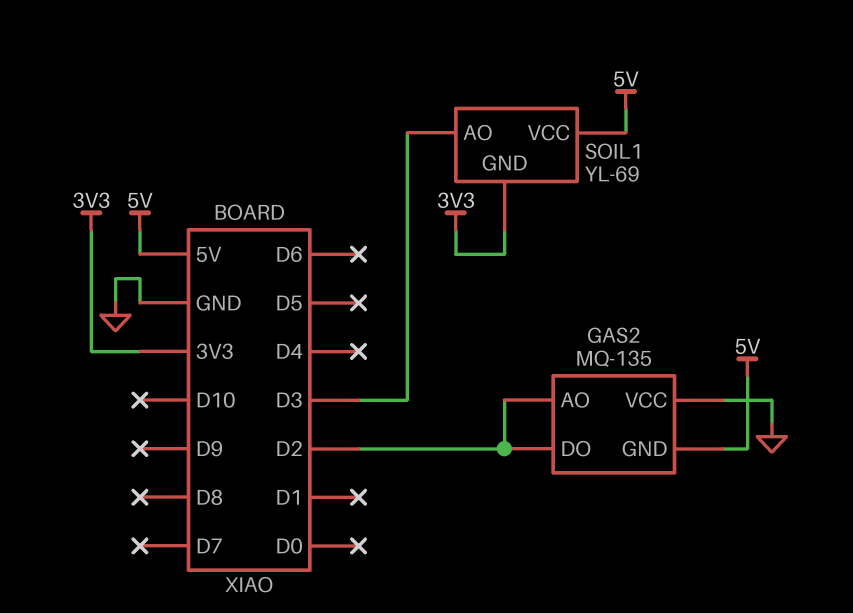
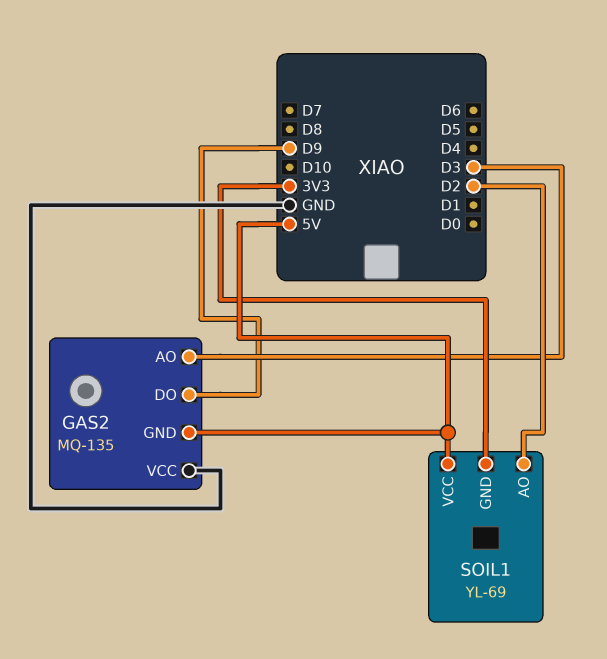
GAS2 pin AO: D2 -> D3
GAS2 pin DO: D2 -> D9
SOIL1 pin AO: D3 -> D2

